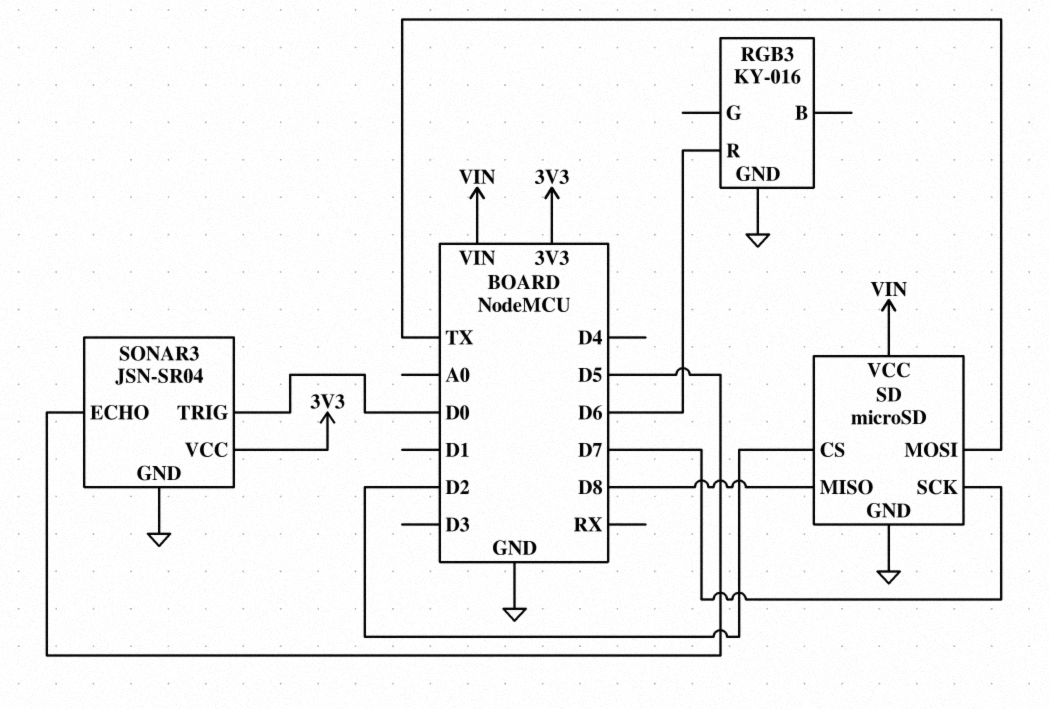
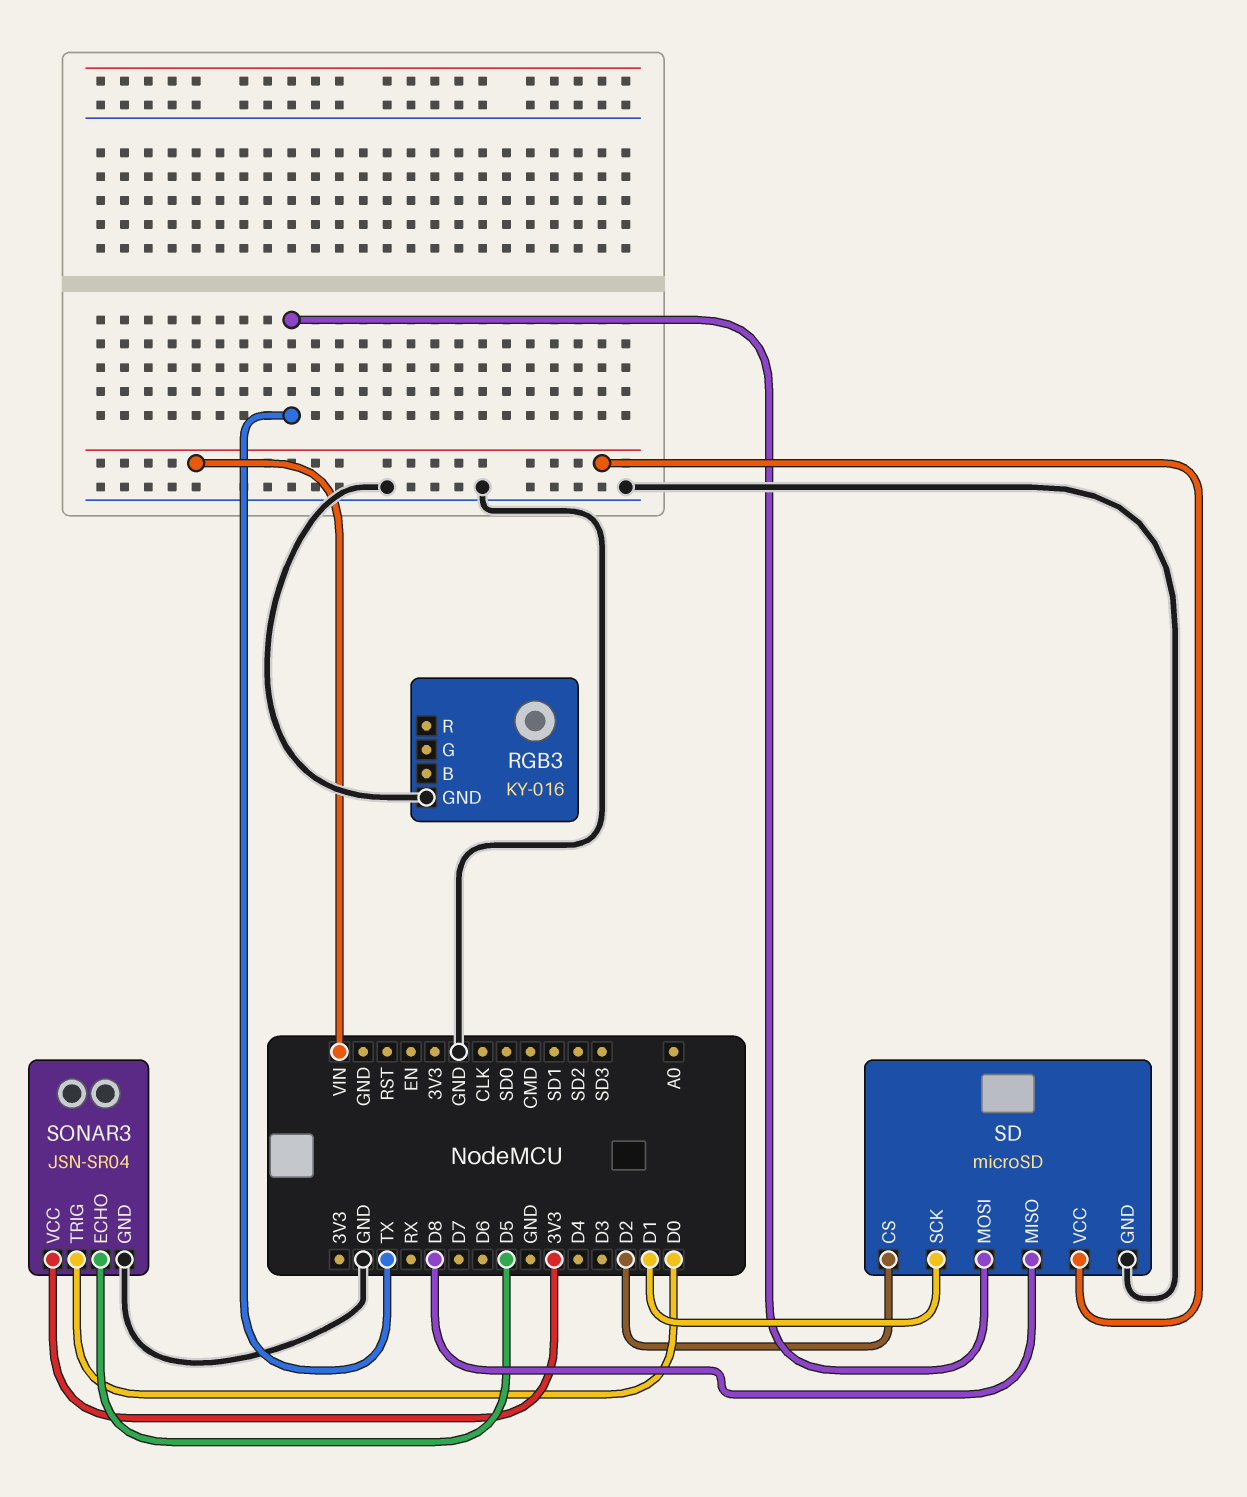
RGB3 pin R: D6 -> none
SD pin SCK: D7 -> D1

